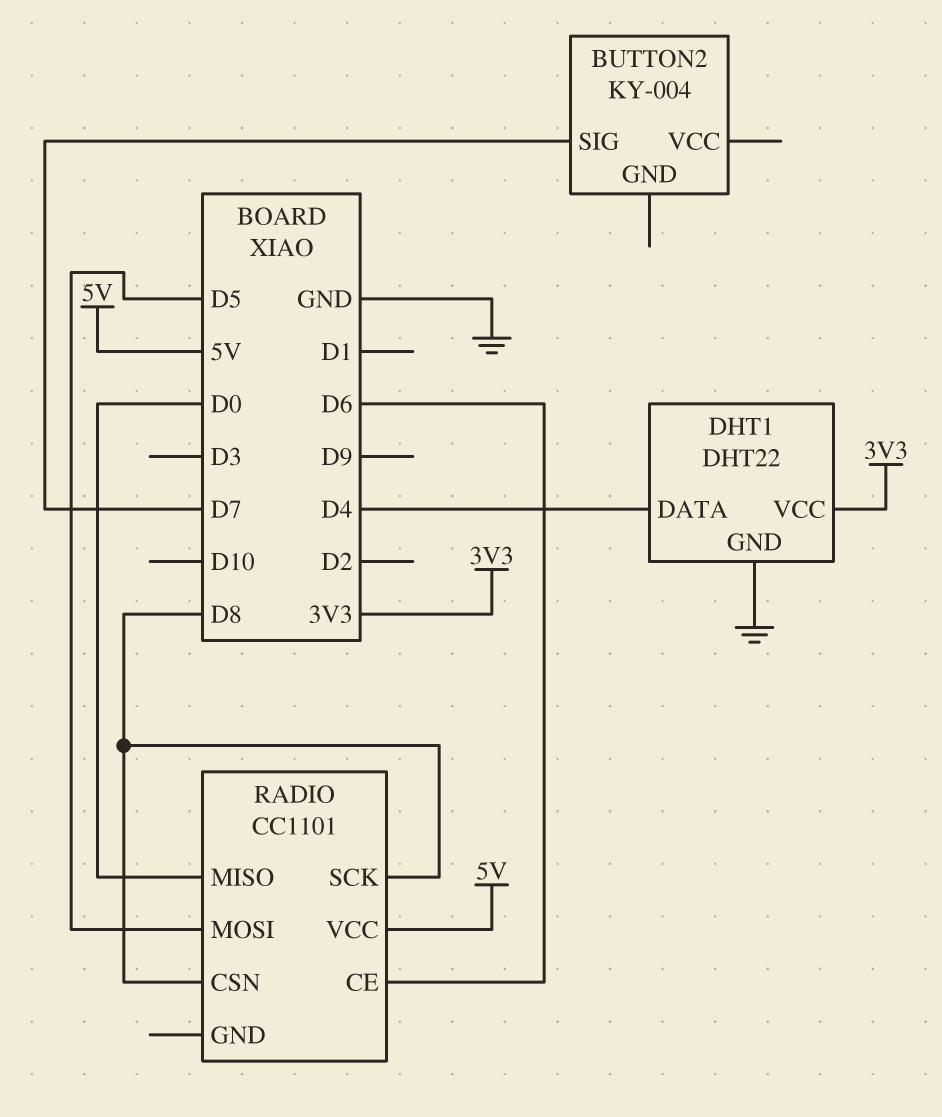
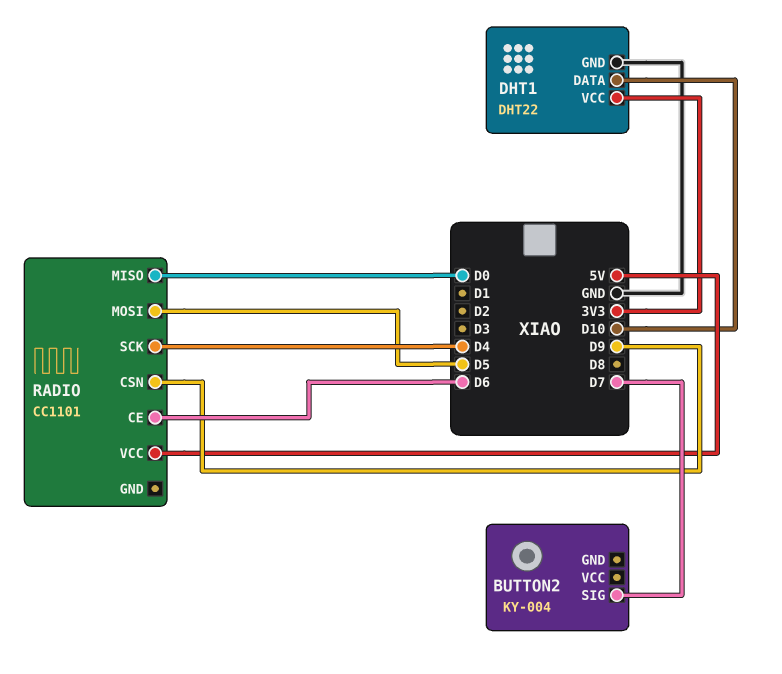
DHT1 pin DATA: D4 -> D10
RADIO pin CSN: D8 -> D9
RADIO pin SCK: D8 -> D4

